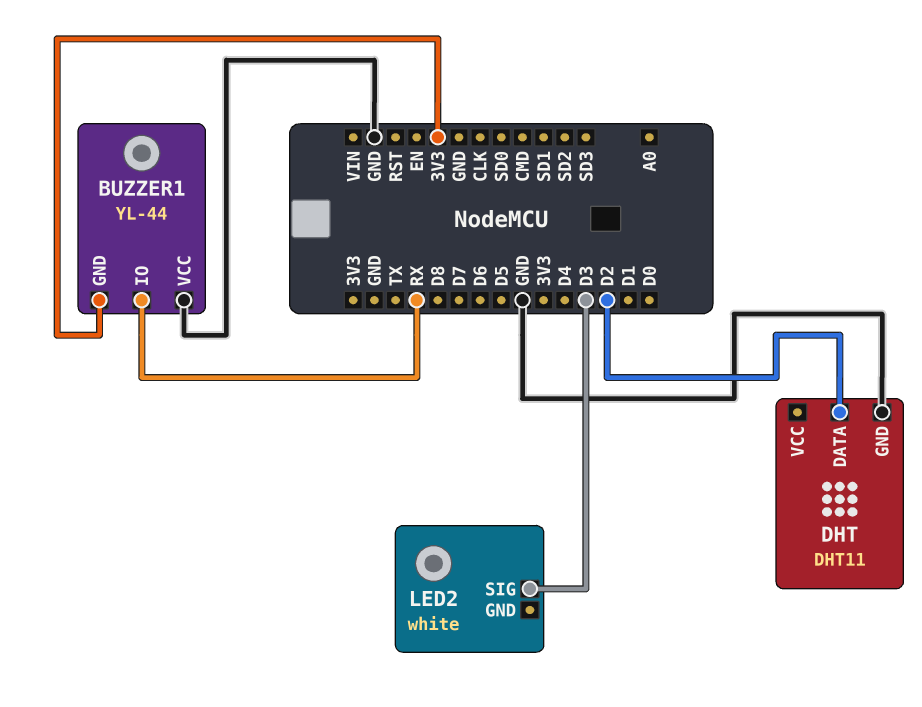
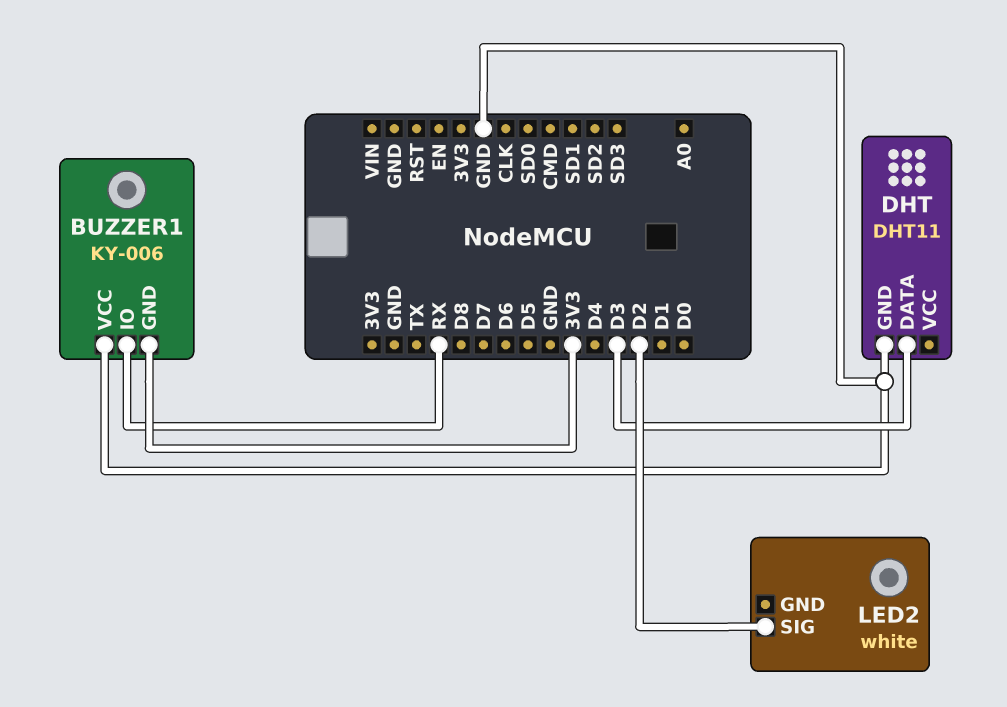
BUZZER1: YL-44 -> KY-006
DHT pin DATA: D2 -> D3
LED2 pin SIG: D3 -> D2

